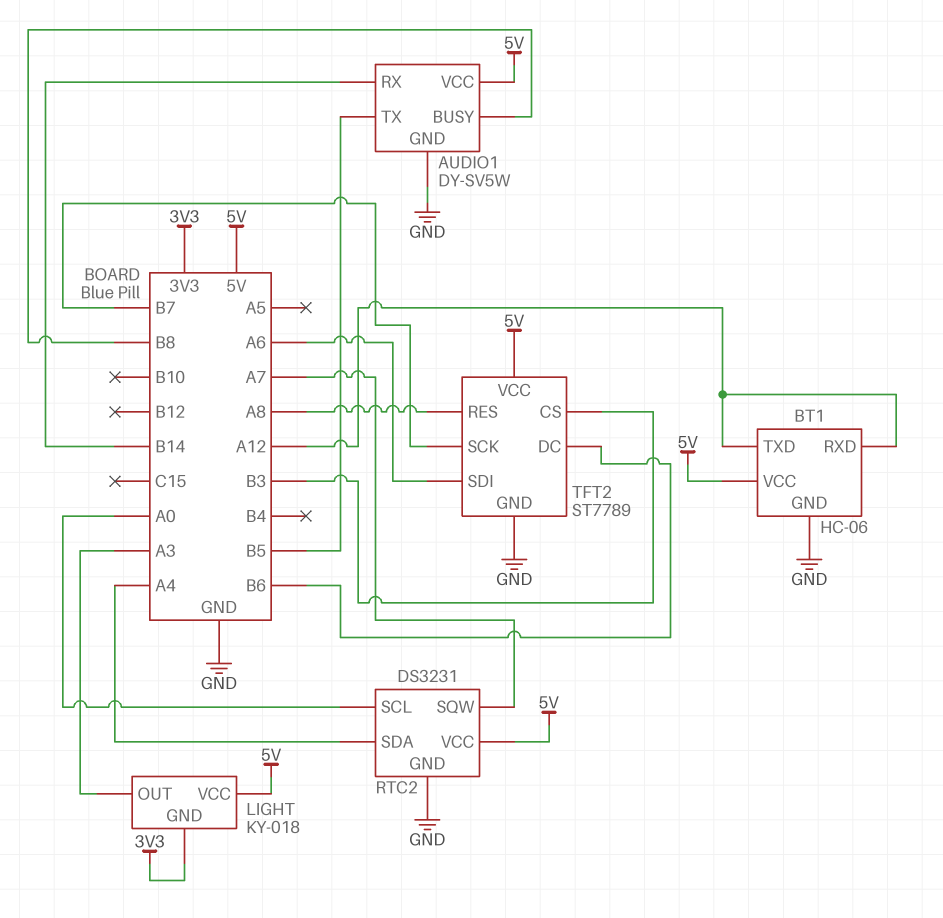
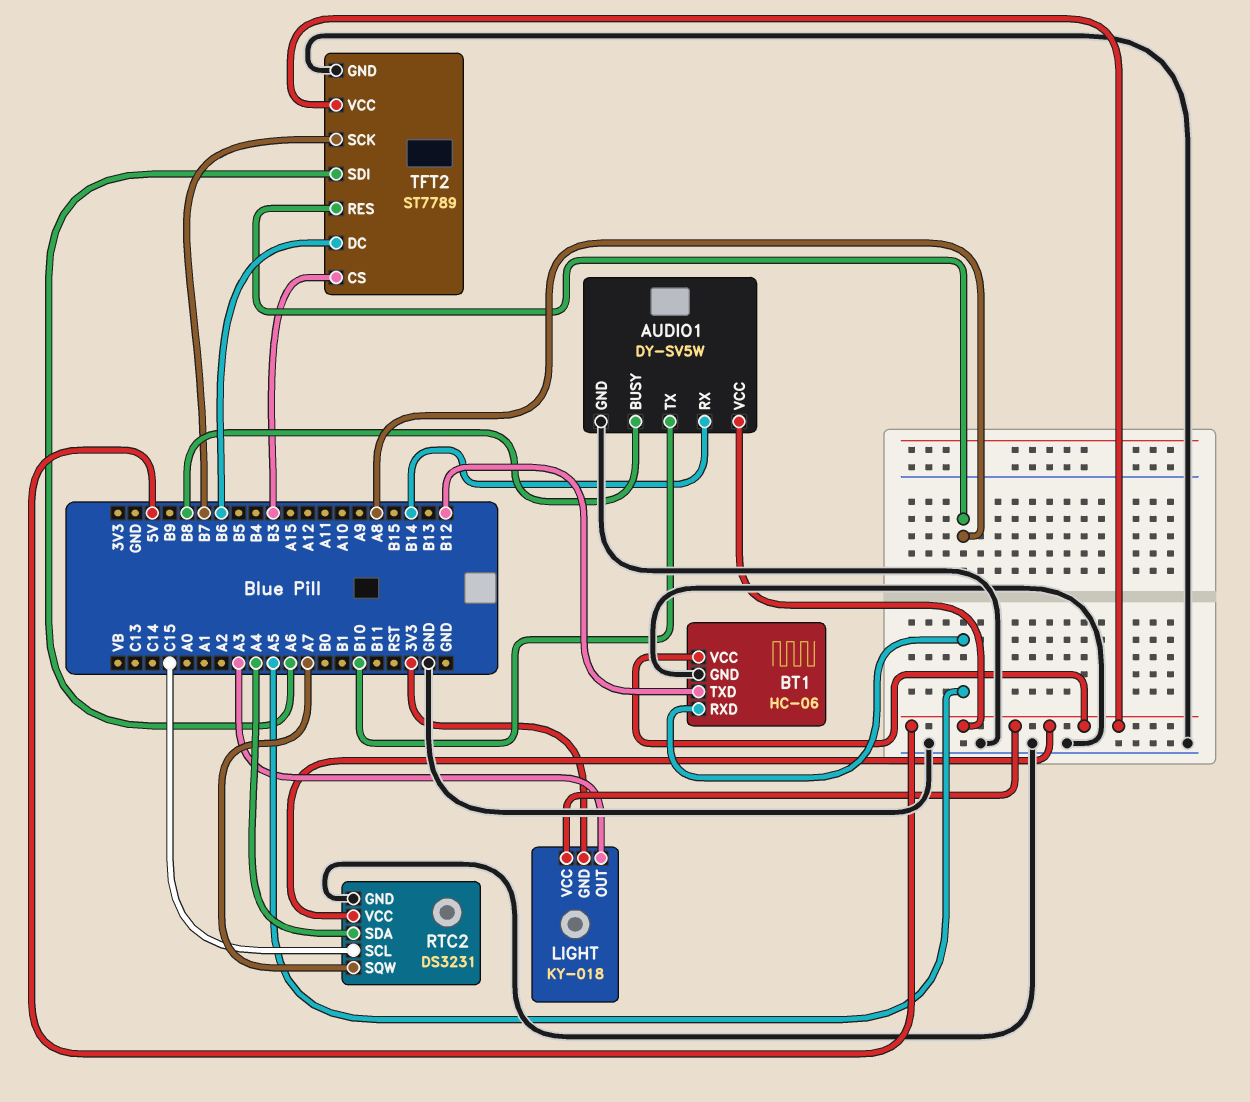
AUDIO1 pin TX: B5 -> B10
BT1 pin RXD: A12 -> A5
BT1 pin TXD: A12 -> B12
RTC2 pin SCL: A0 -> C15

